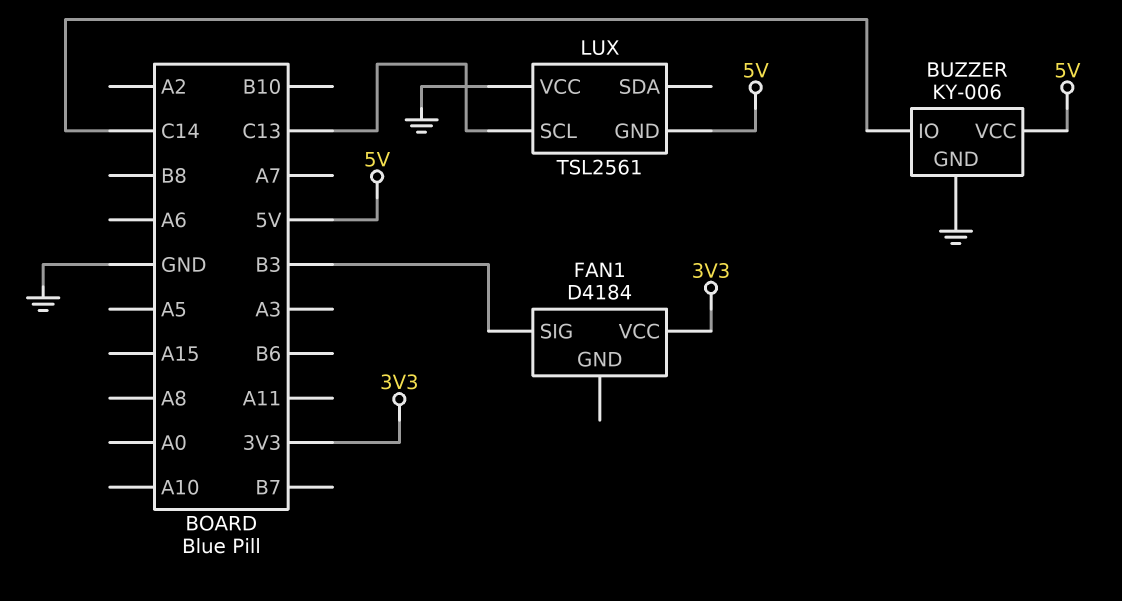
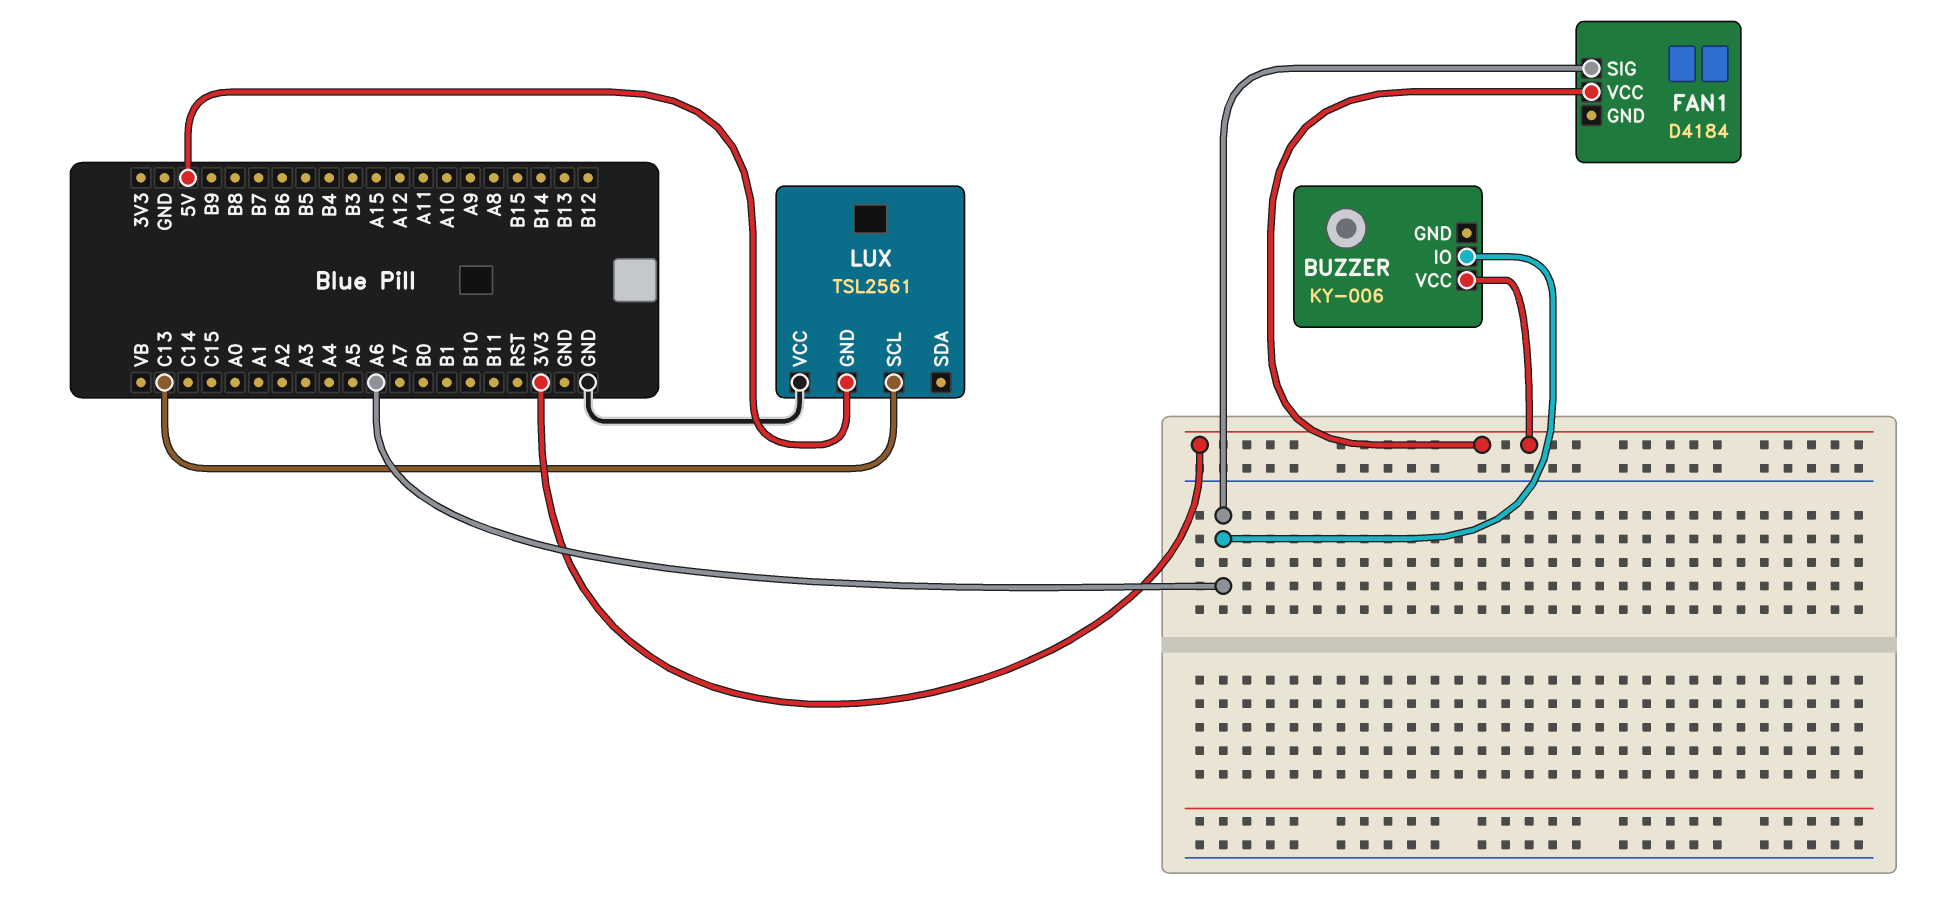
BUZZER pin GND: GND -> none
BUZZER pin IO: C14 -> A6
BUZZER pin VCC: 5V -> 3V3
FAN1 pin SIG: B3 -> A6

